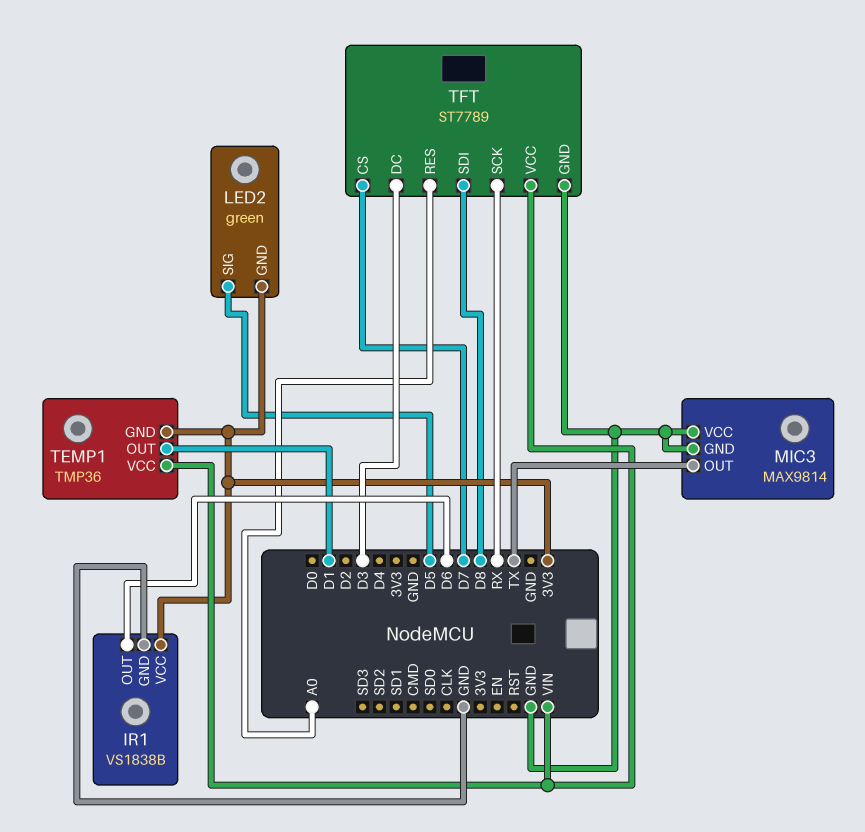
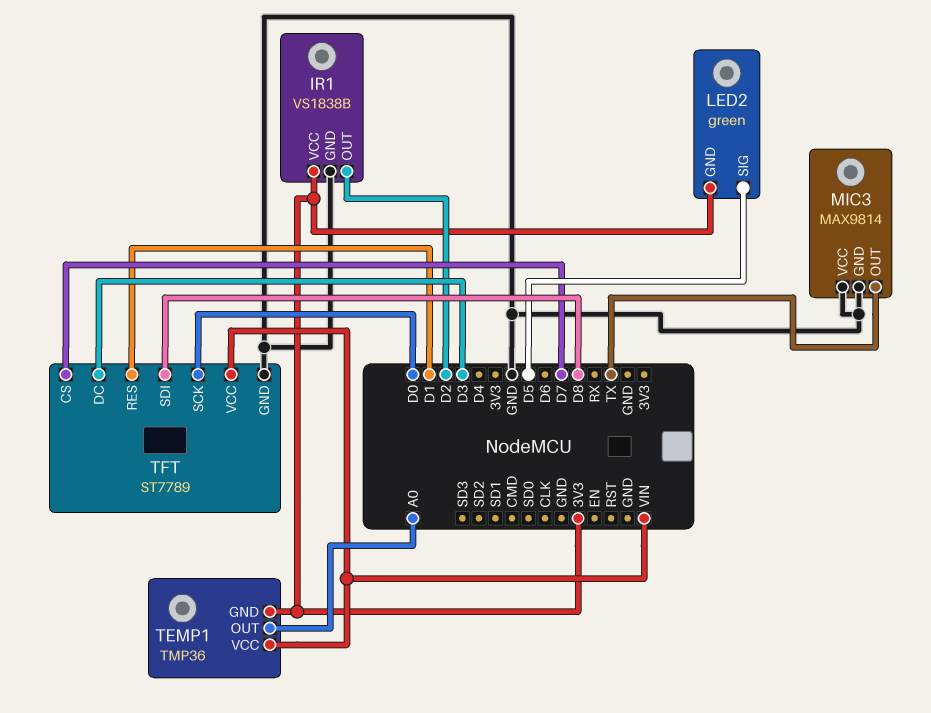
IR1 pin OUT: D6 -> D2
TEMP1 pin OUT: D1 -> A0
TFT pin RES: A0 -> D1
TFT pin SCK: RX -> D0

